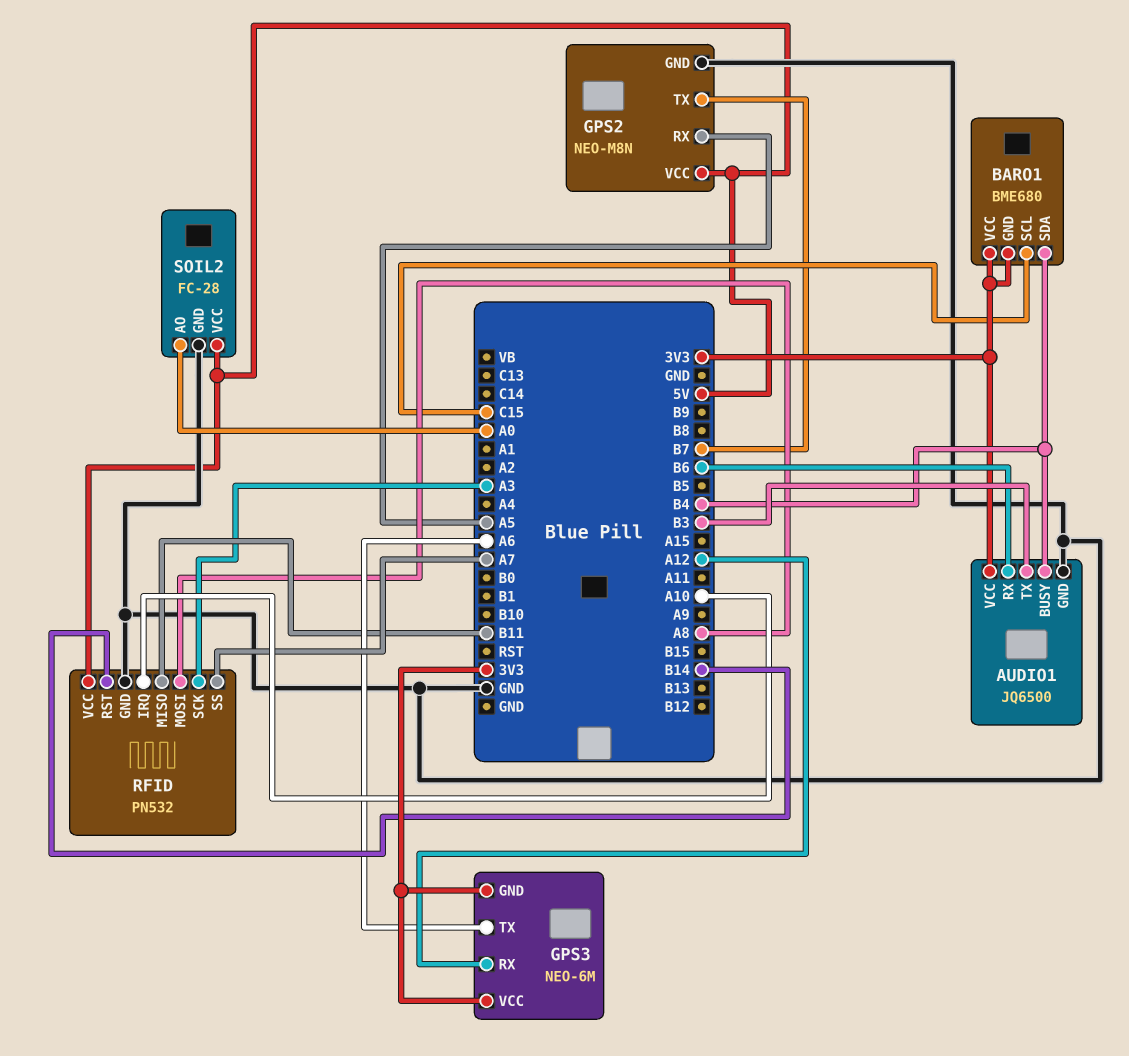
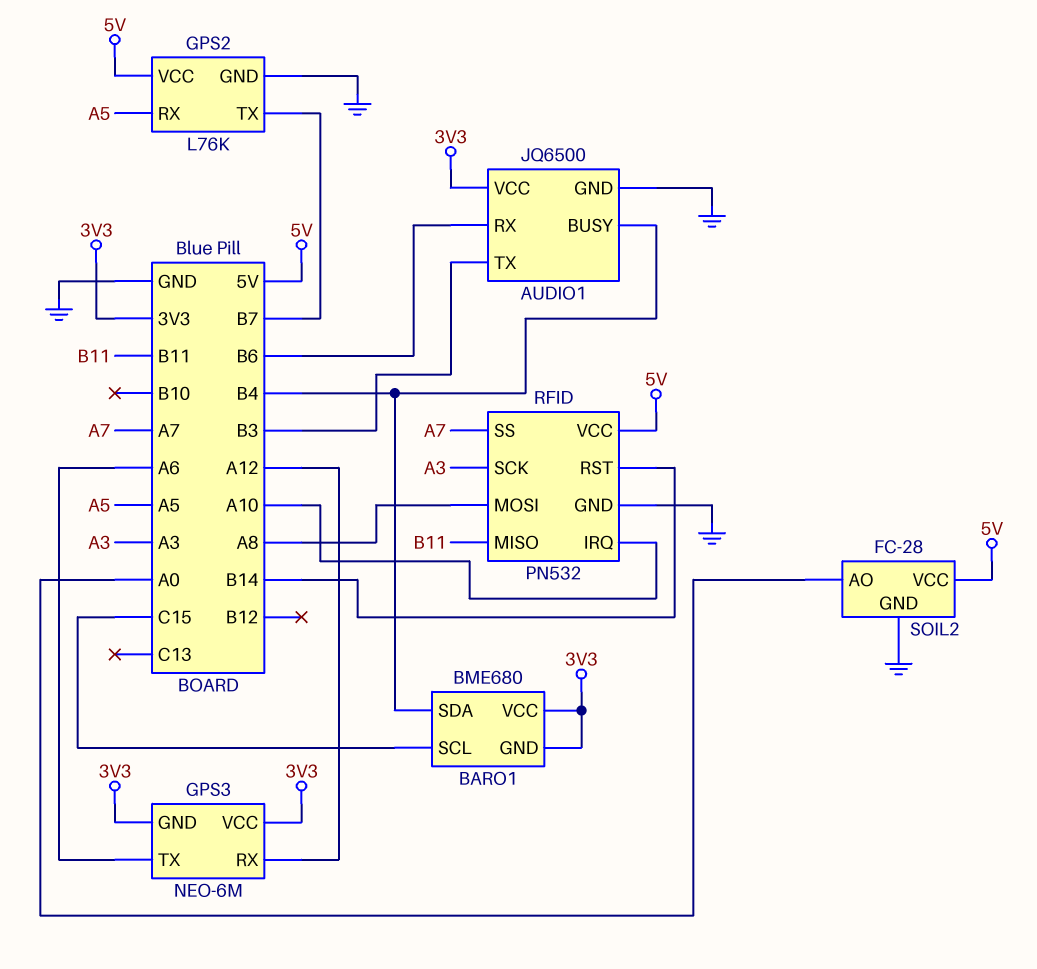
GPS2: NEO-M8N -> L76K

